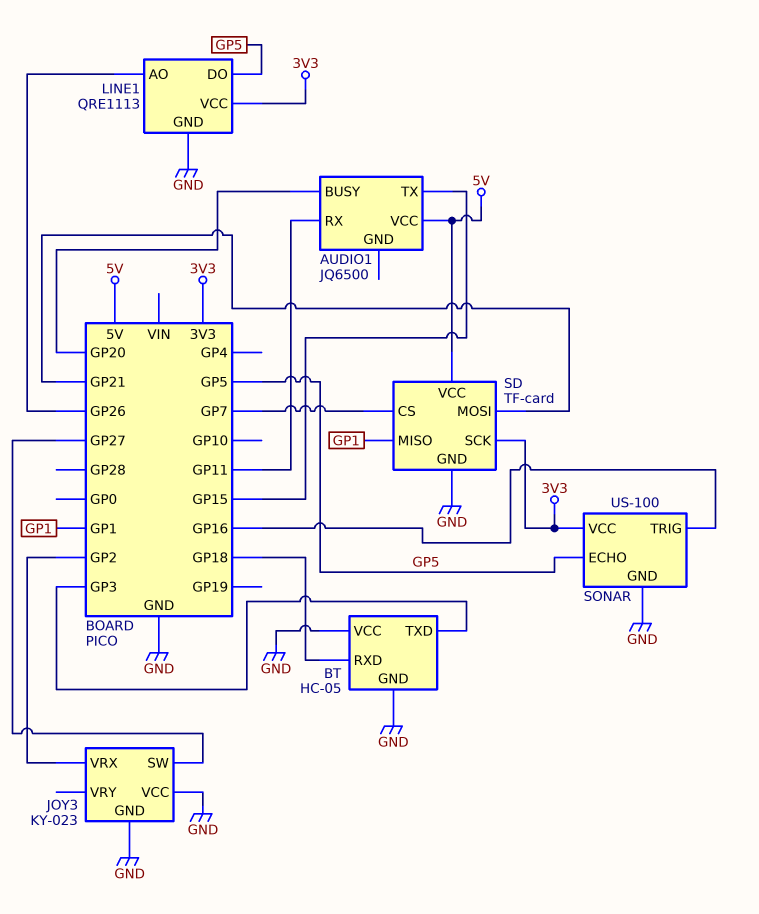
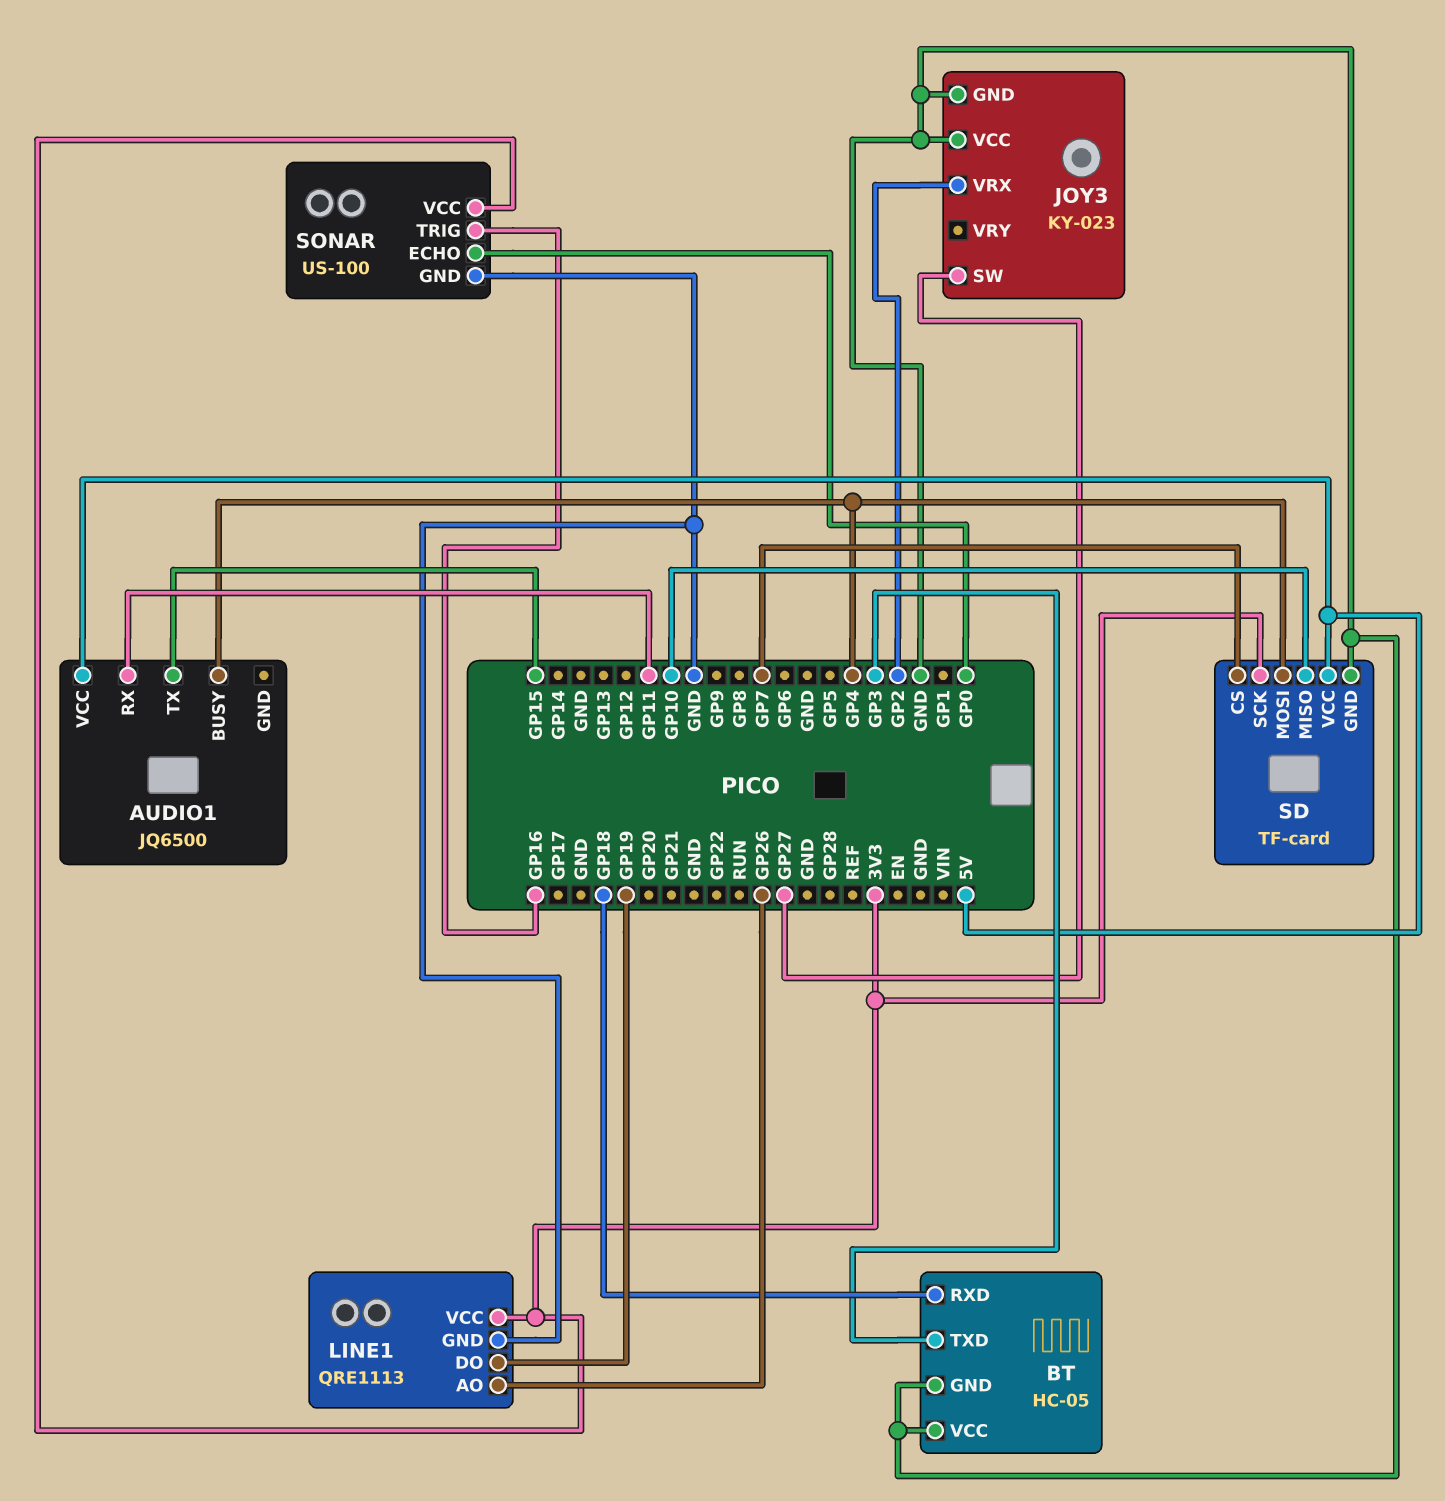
AUDIO1 pin BUSY: GP20 -> GP4
LINE1 pin DO: GP5 -> GP19
SD pin MISO: GP1 -> GP10
SD pin MOSI: GP21 -> GP4
SONAR pin ECHO: GP5 -> GP0

